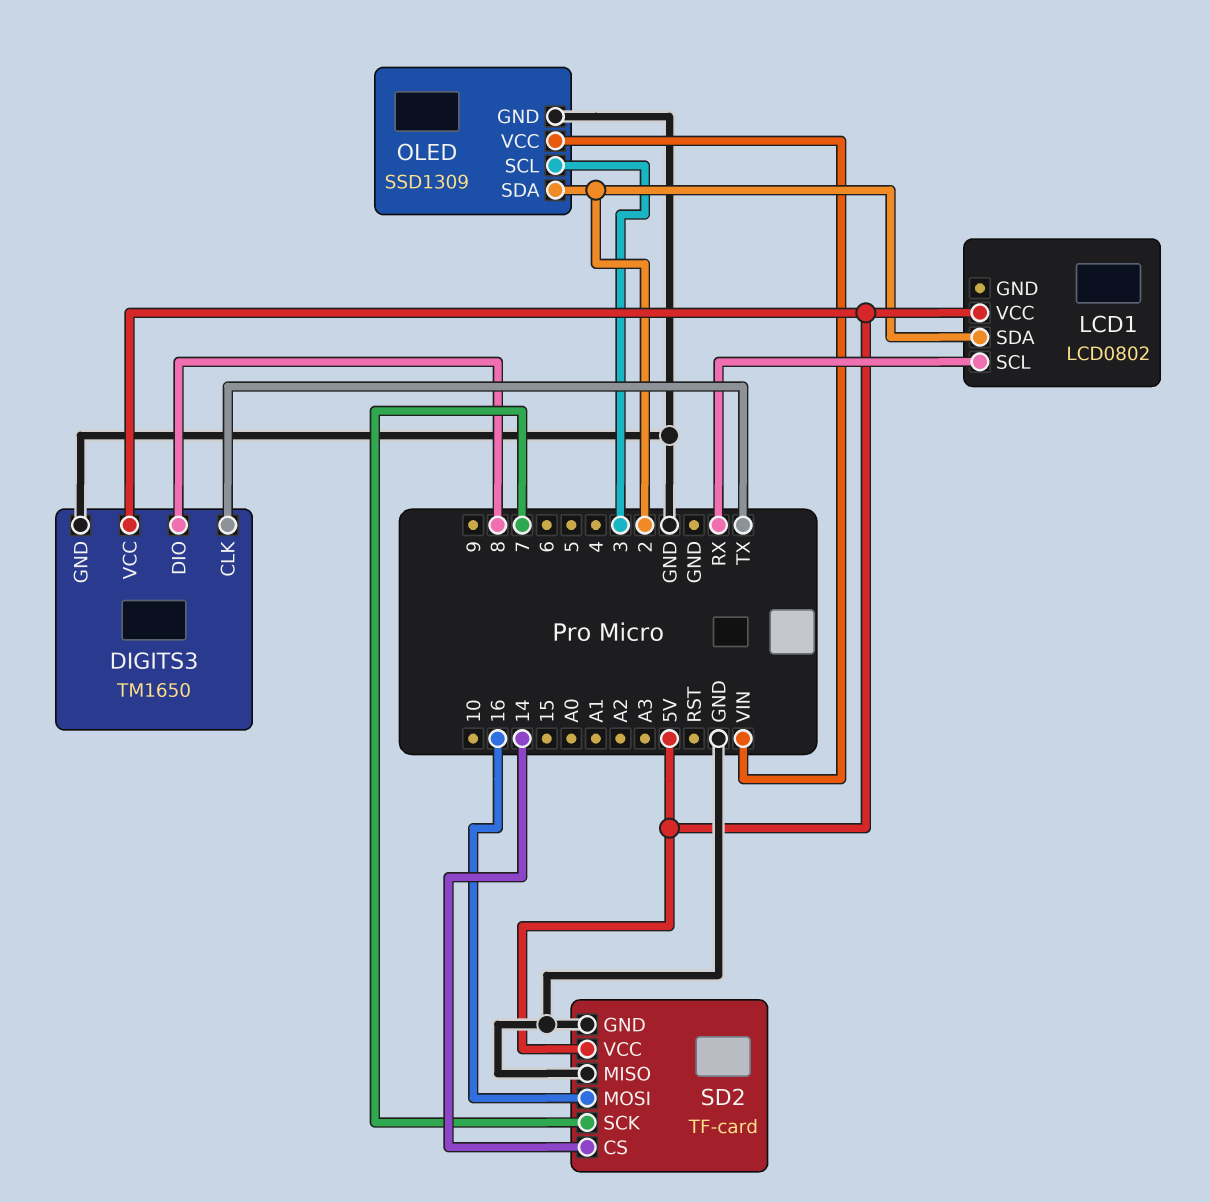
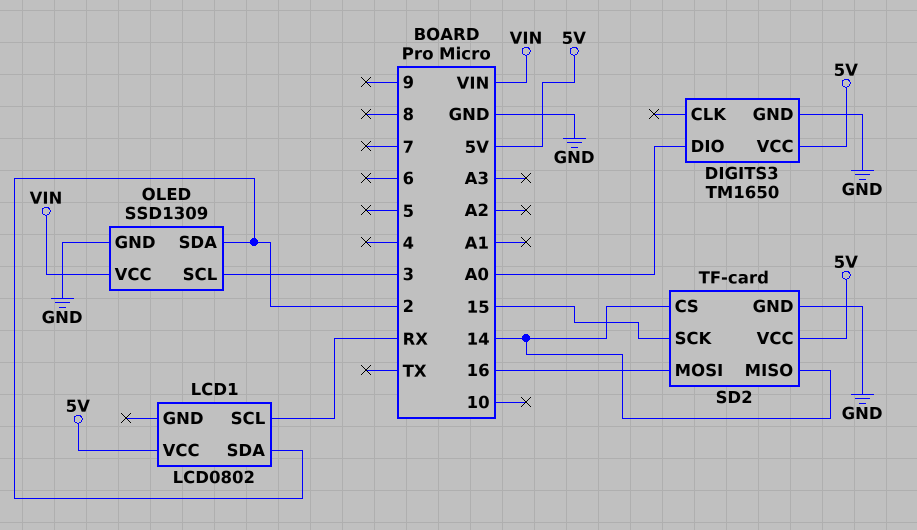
DIGITS3 pin CLK: TX -> none
DIGITS3 pin DIO: 8 -> A0
SD2 pin MISO: GND -> 14
SD2 pin SCK: 7 -> 15

